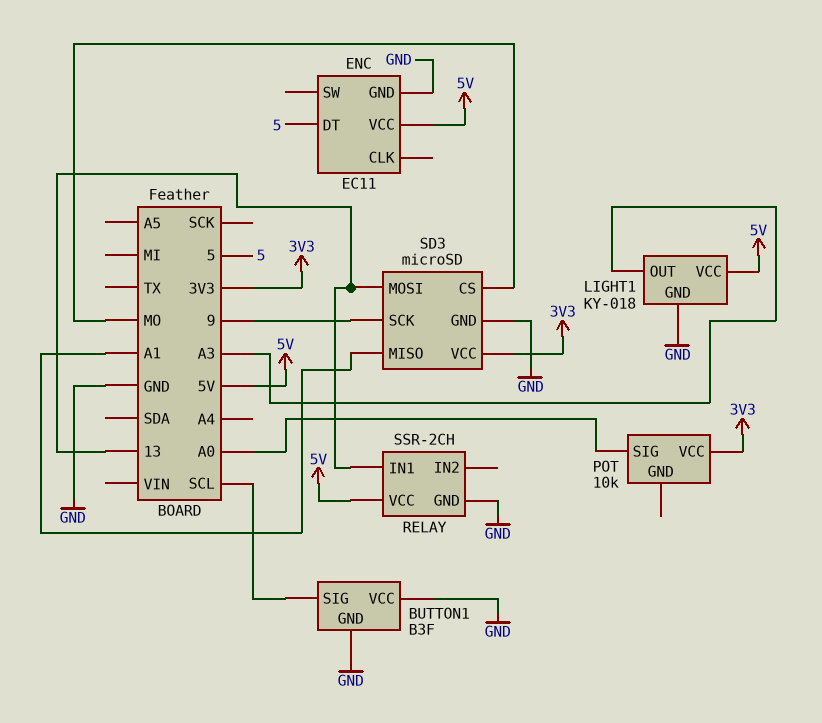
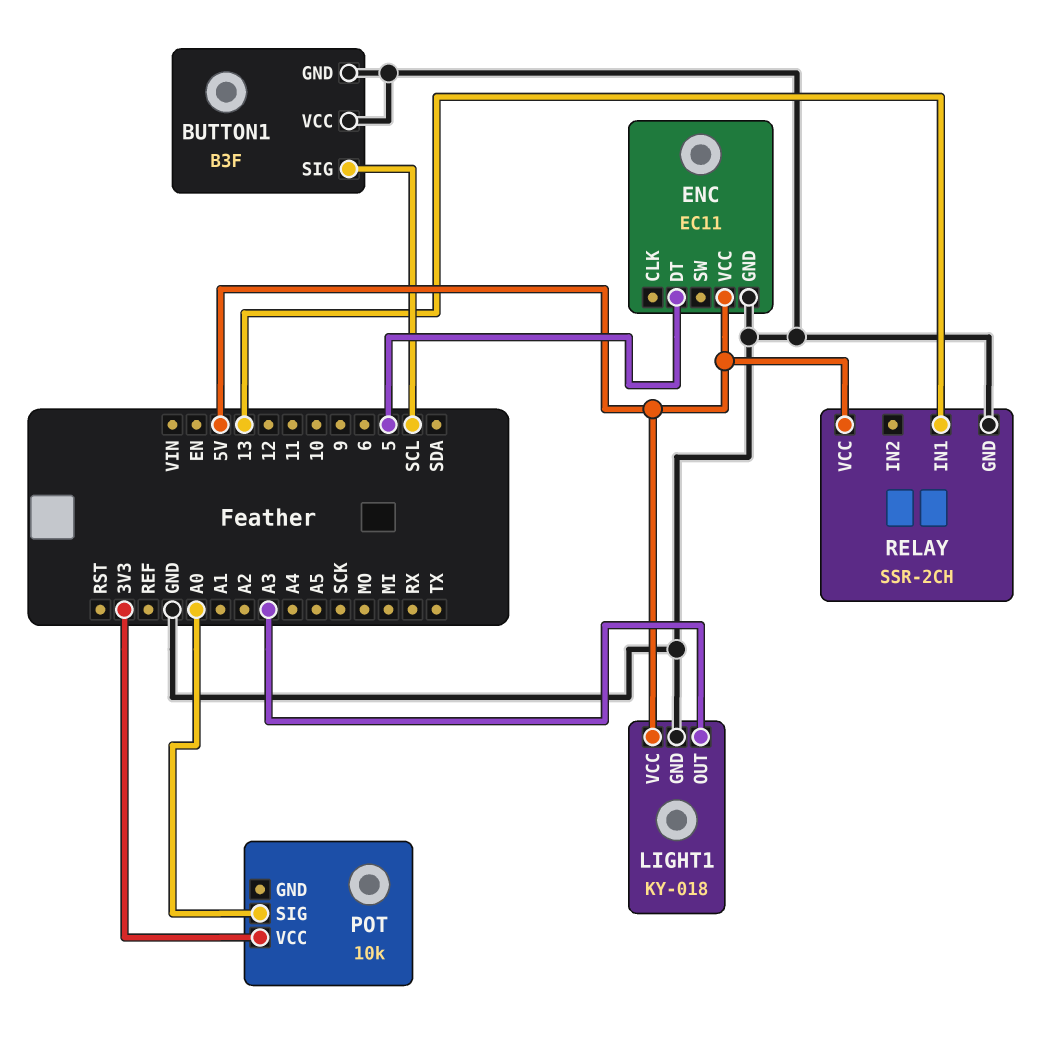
SD3: microSD -> none
SD3 pin CS: MO -> none
SD3 pin GND: GND -> none
SD3 pin MISO: A1 -> none
SD3 pin MOSI: 13 -> none
SD3 pin SCK: 9 -> none
SD3 pin VCC: 3V3 -> none

